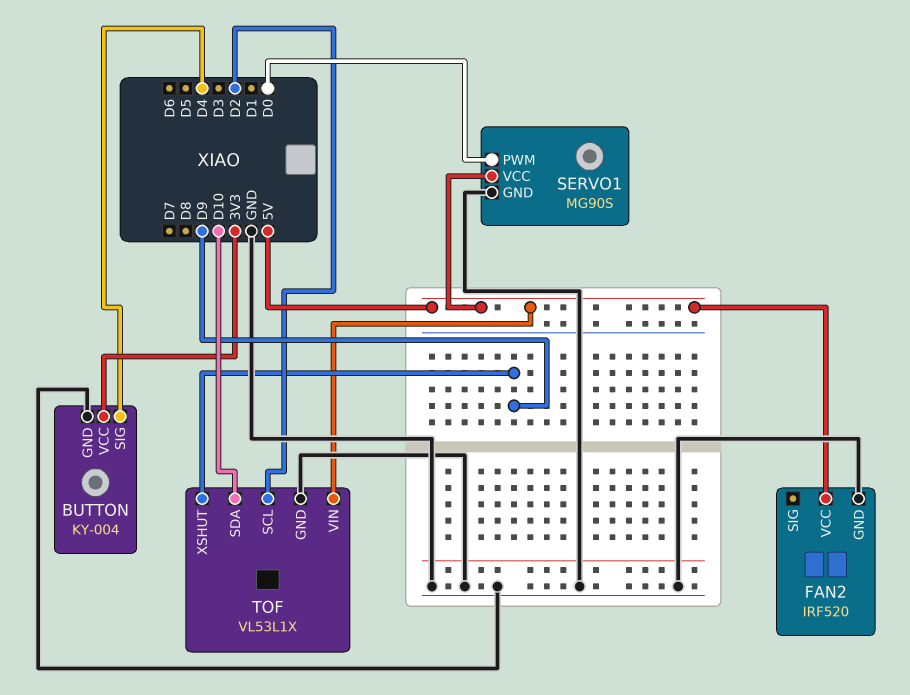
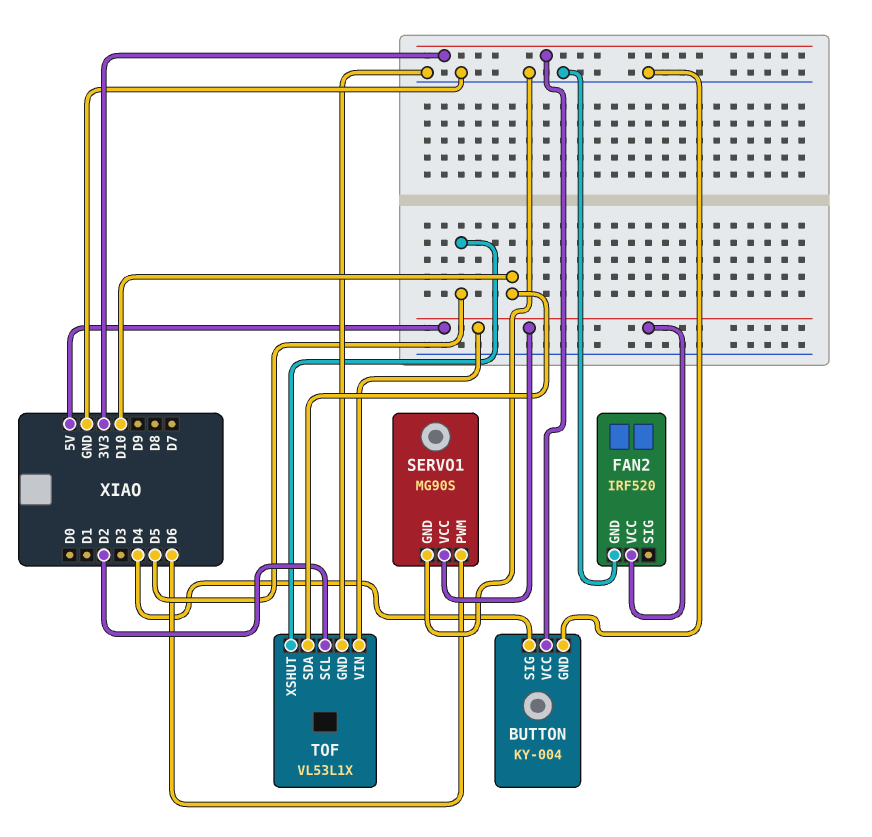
SERVO1 pin PWM: D0 -> D6
TOF pin XSHUT: D9 -> D5

